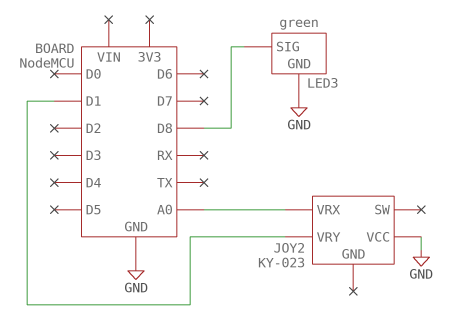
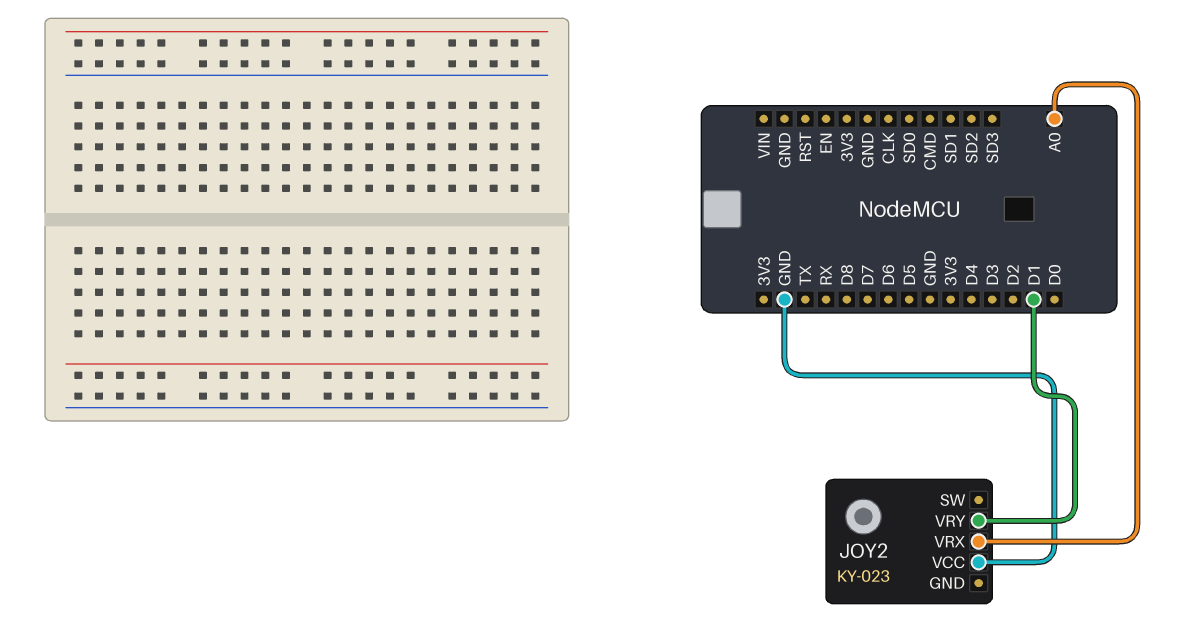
LED3: green -> none
LED3 pin GND: GND -> none
LED3 pin SIG: D8 -> none

